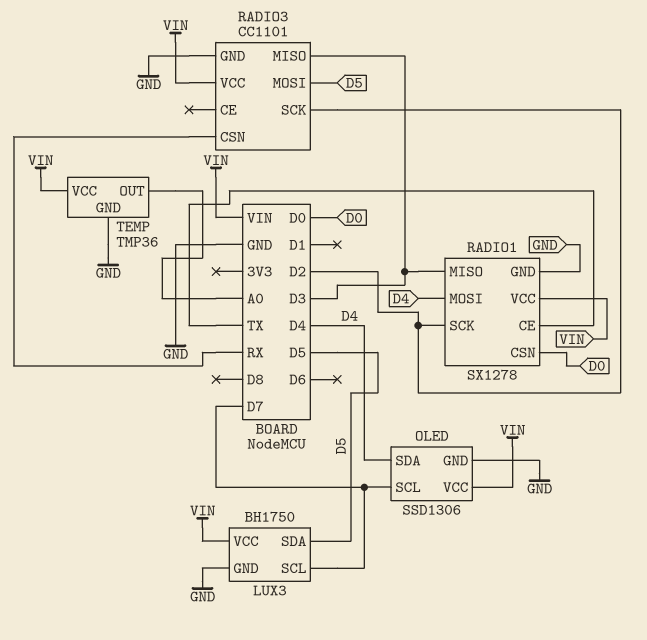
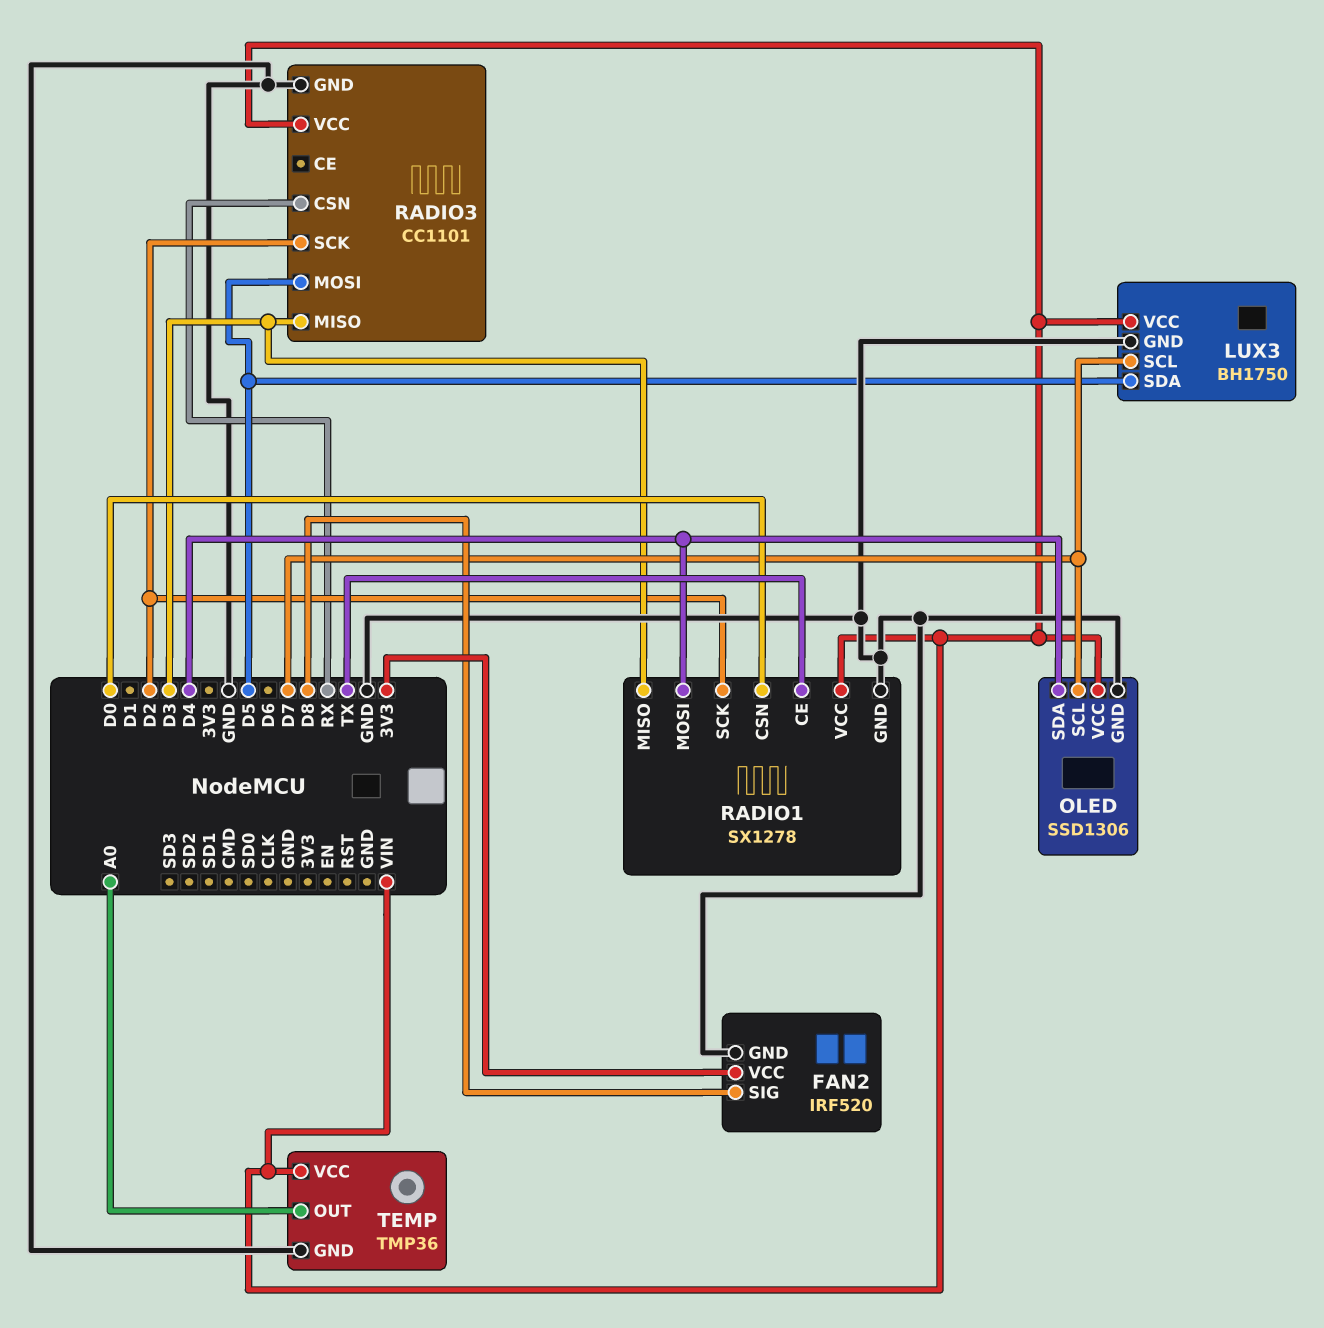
FAN2: none -> IRF520
FAN2 pin GND: none -> GND
FAN2 pin SIG: none -> D8
FAN2 pin VCC: none -> 3V3

